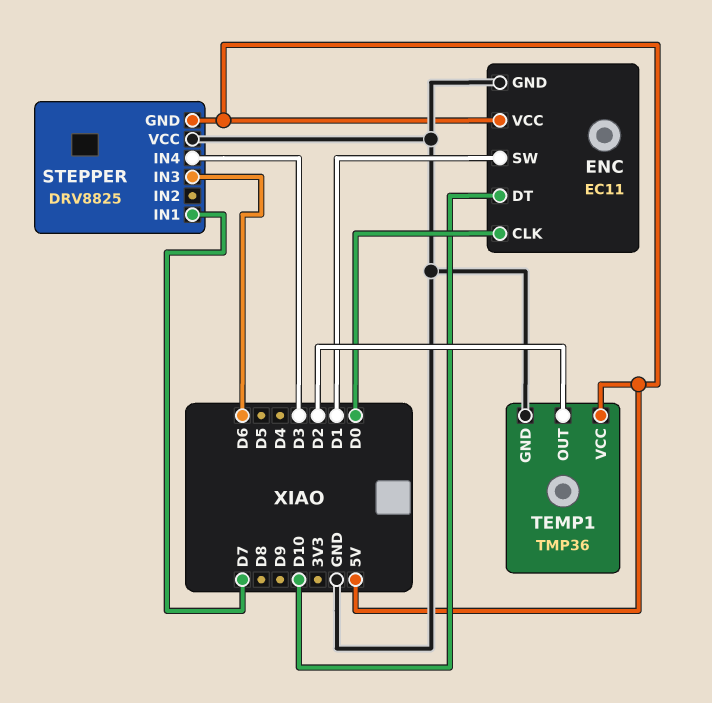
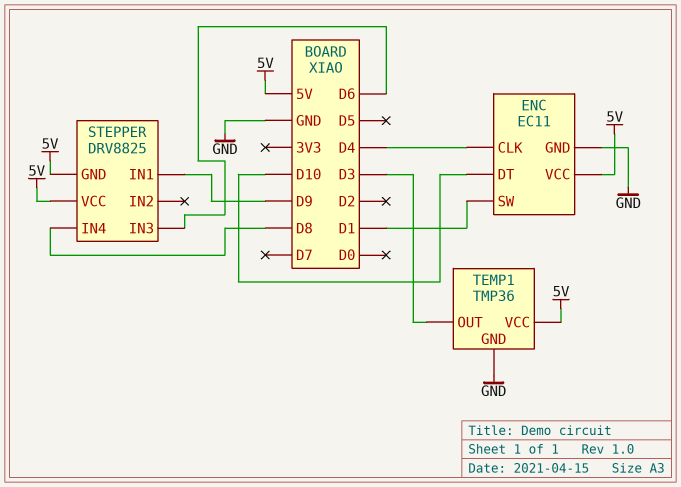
ENC pin CLK: D0 -> D4
STEPPER pin IN1: D7 -> D9
STEPPER pin IN4: D3 -> D8
STEPPER pin VCC: GND -> 5V
TEMP1 pin OUT: D2 -> D3

